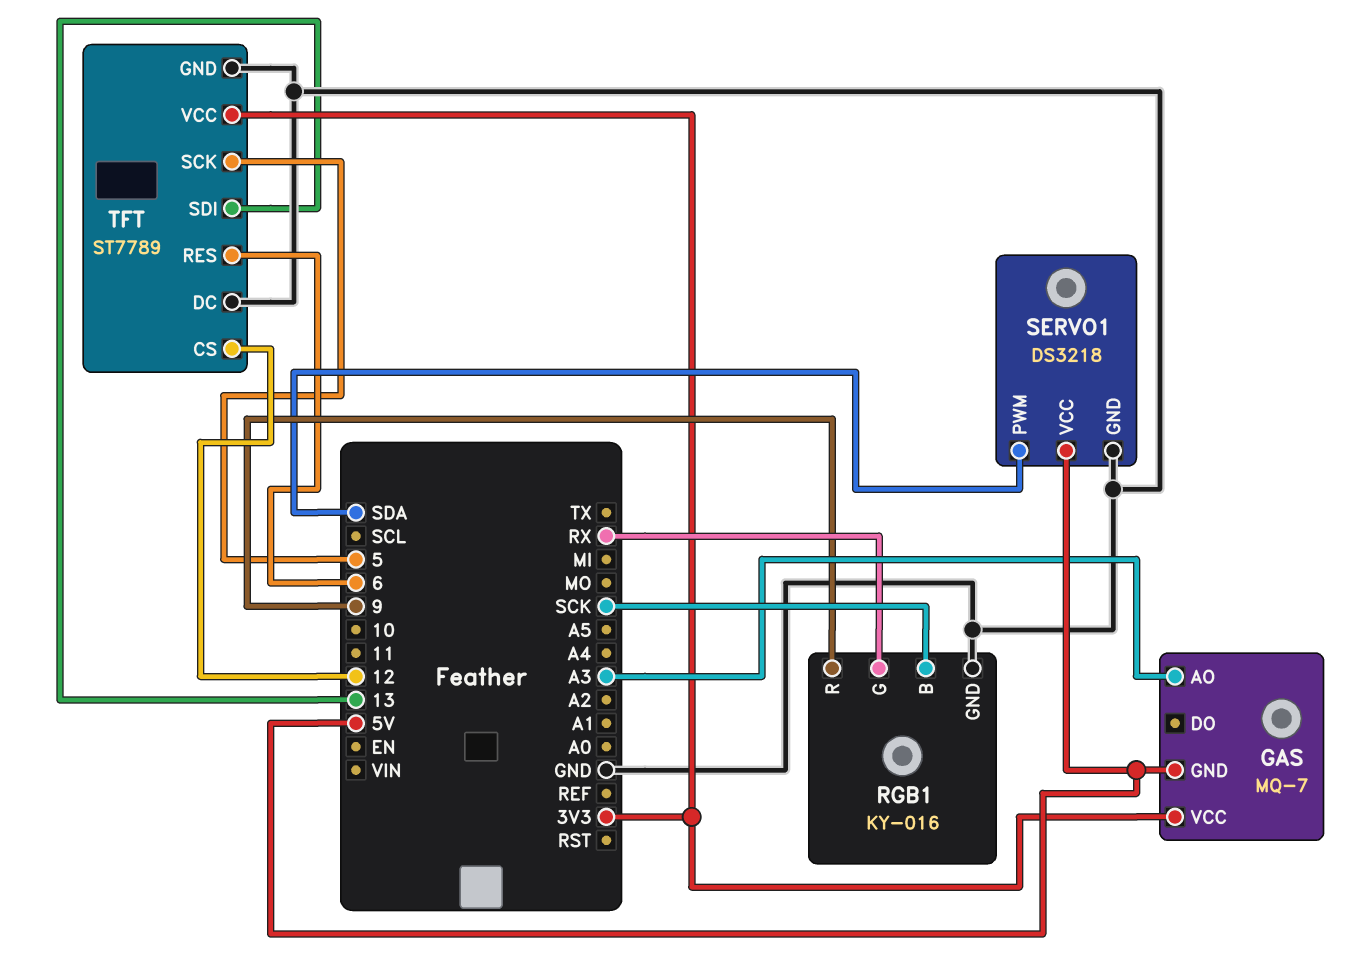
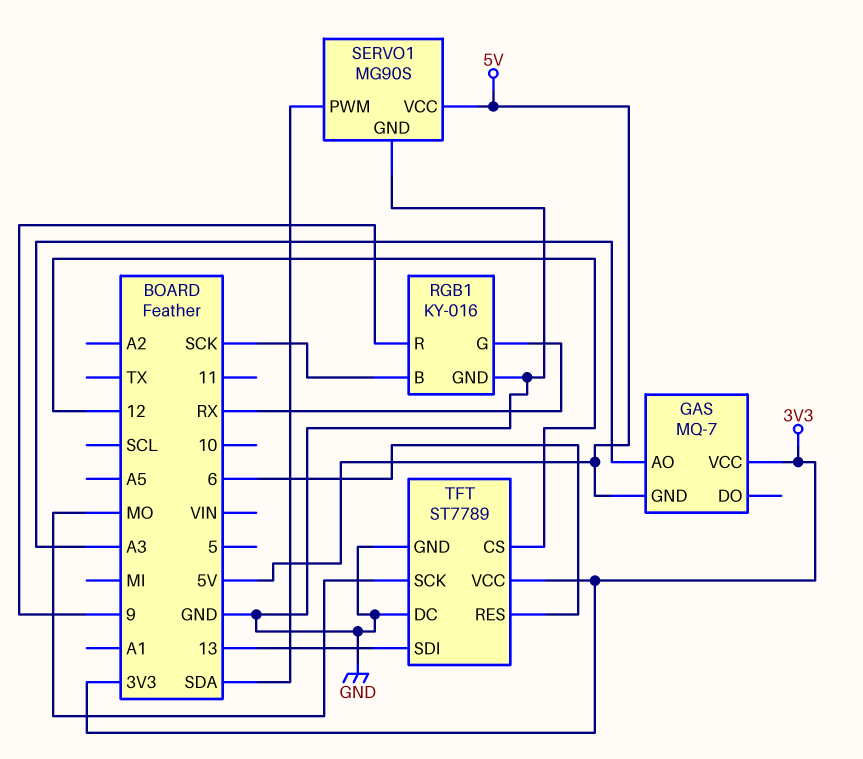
SERVO1: DS3218 -> MG90S
TFT pin SCK: 5 -> MO

